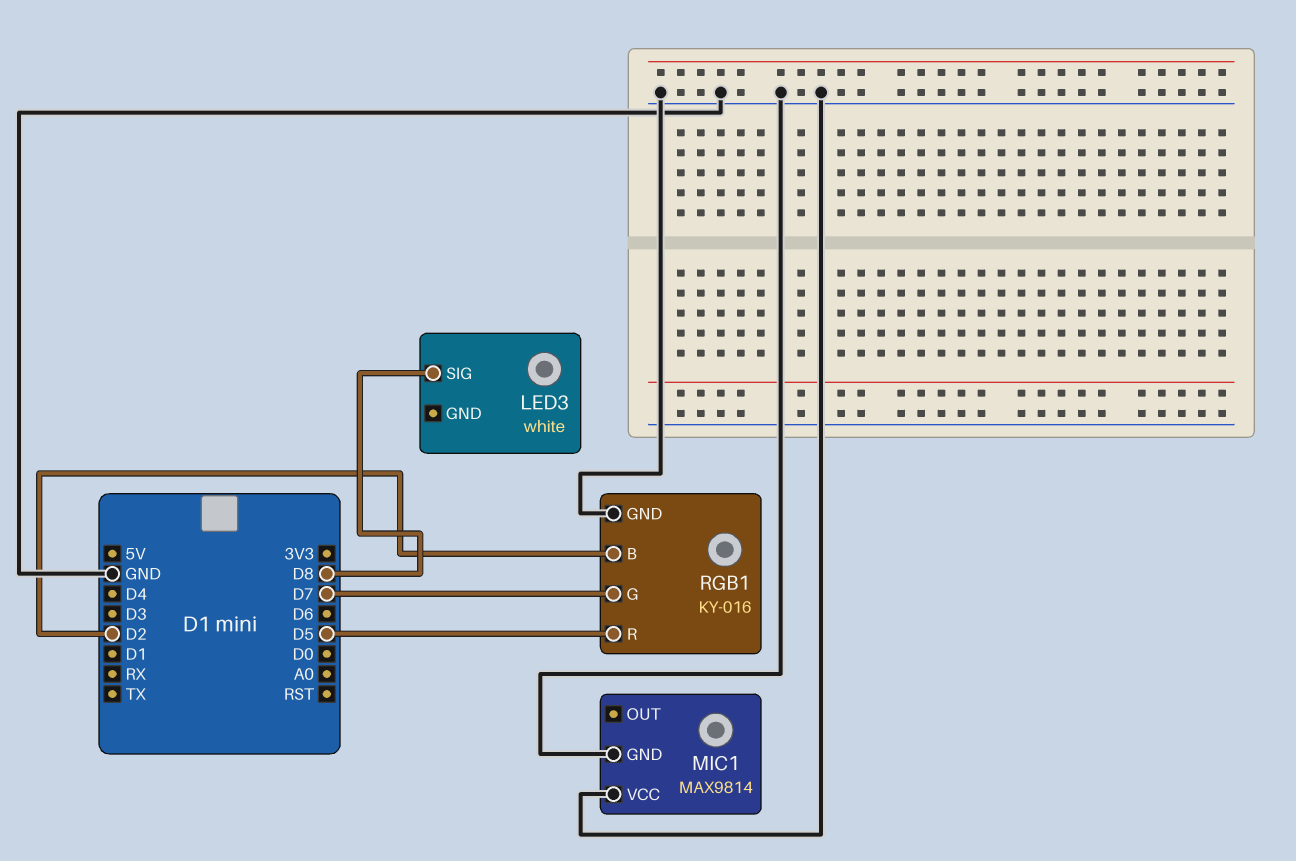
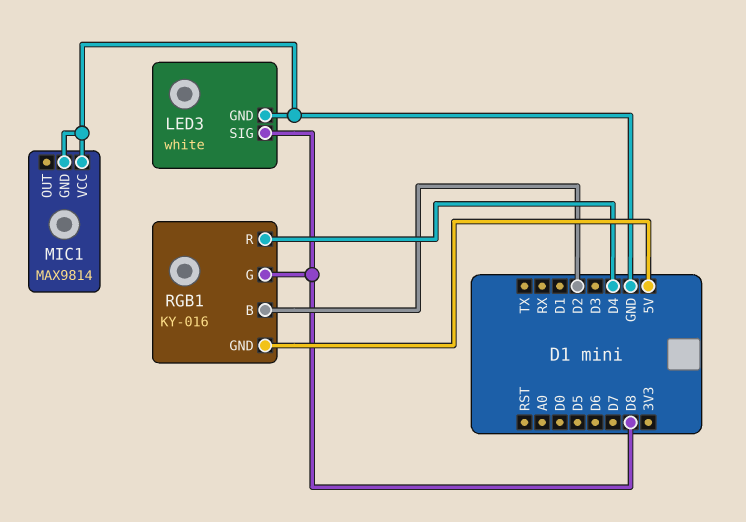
LED3 pin GND: none -> GND
RGB1 pin G: D7 -> D8
RGB1 pin GND: GND -> 5V
RGB1 pin R: D5 -> D4

